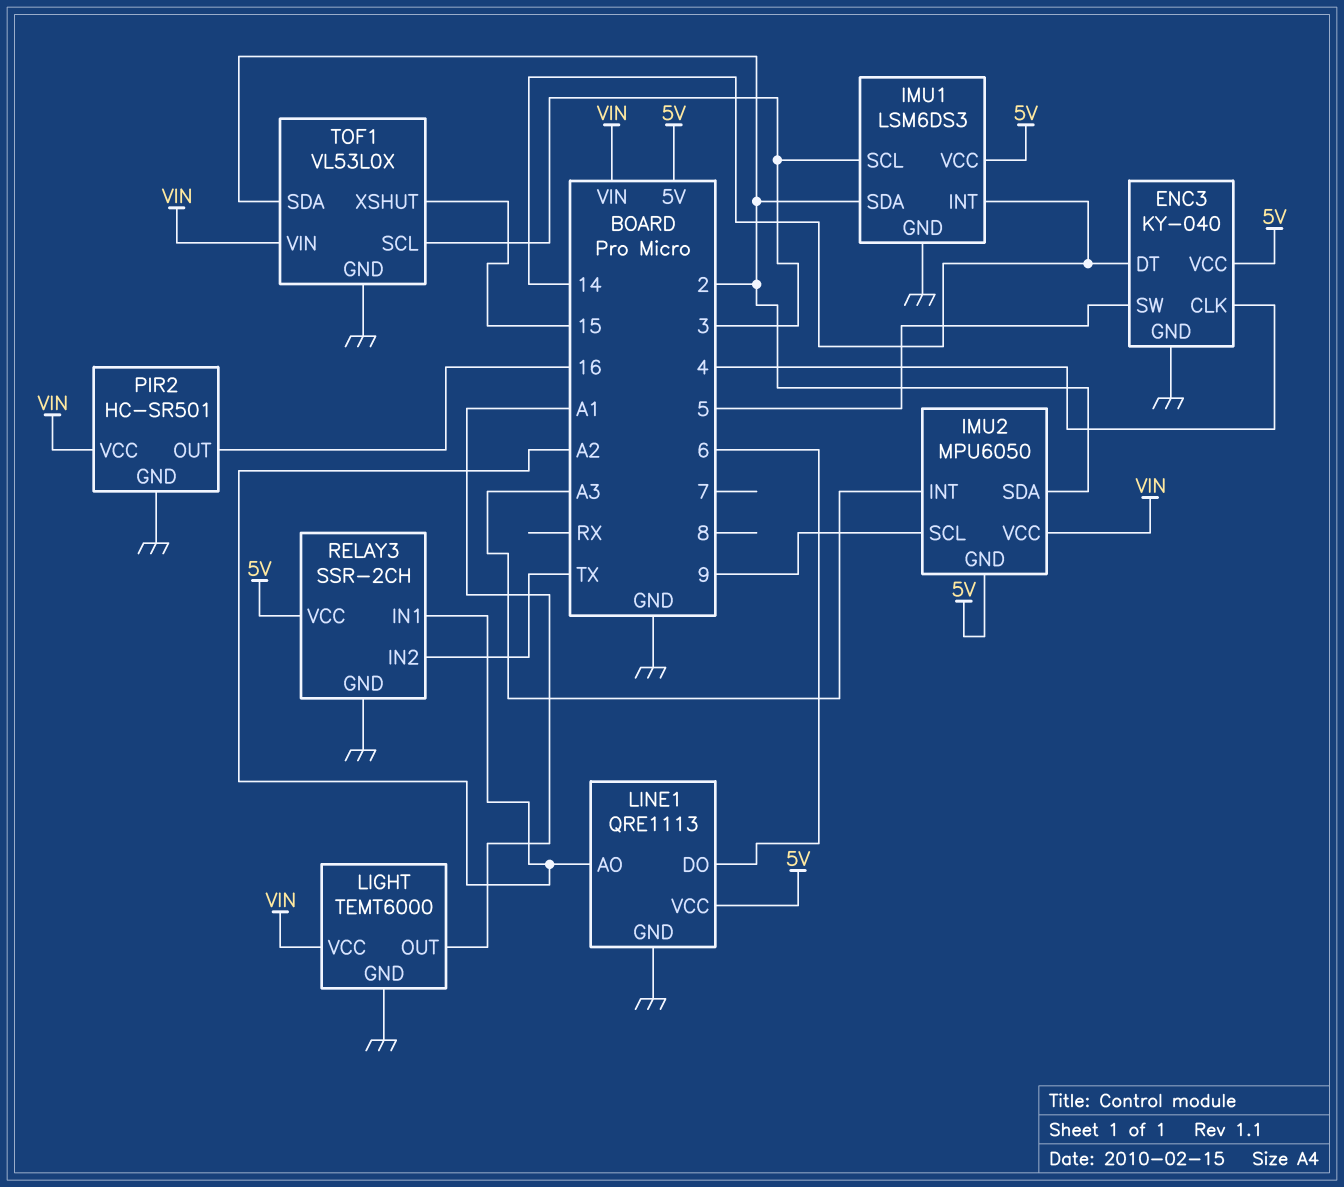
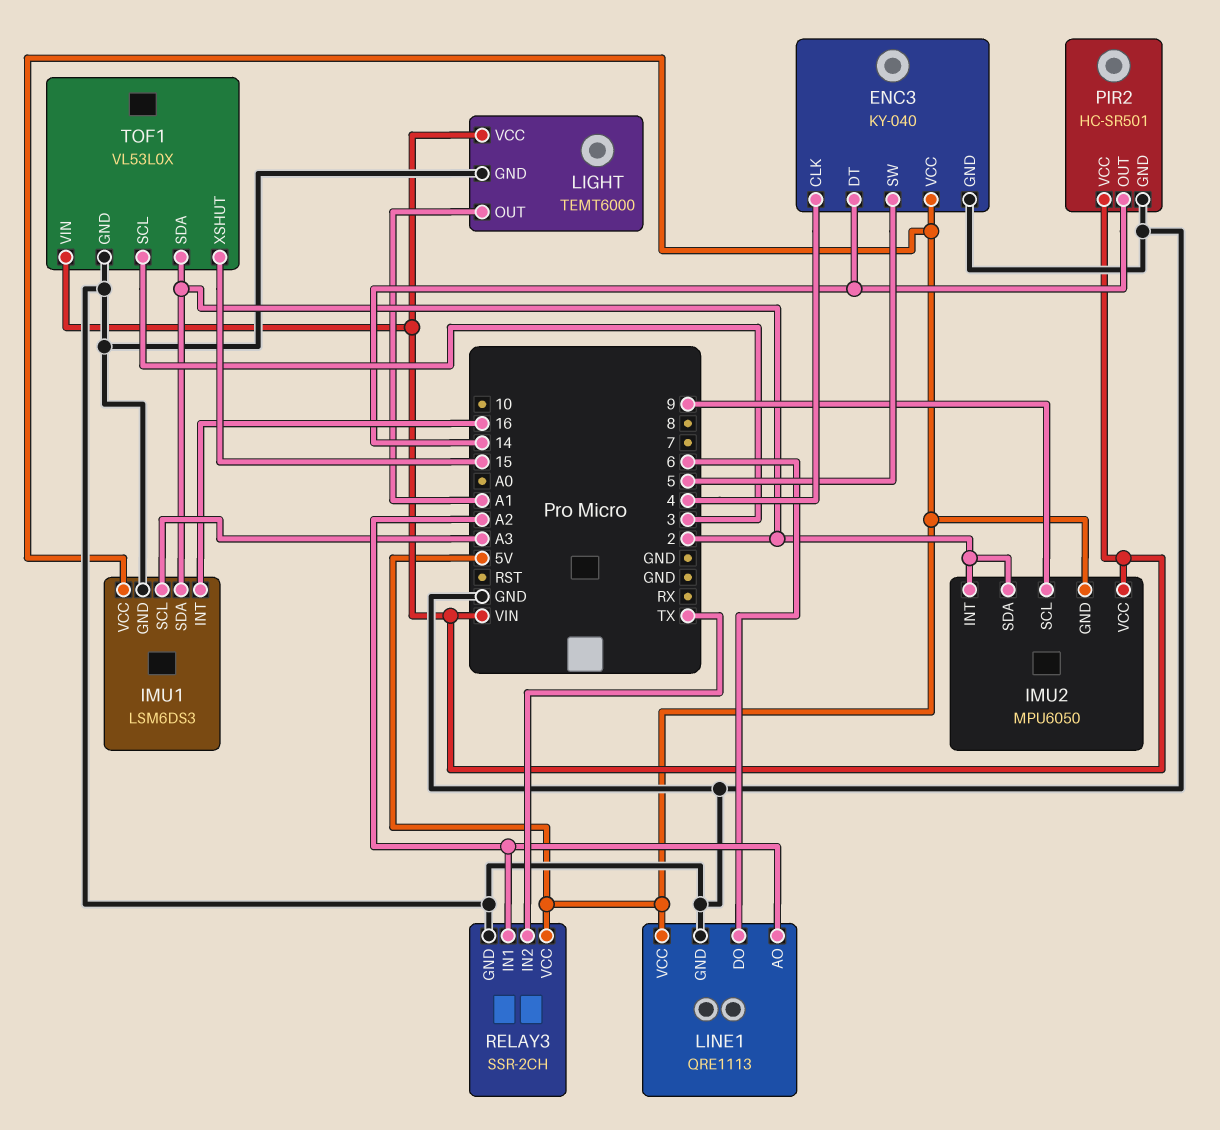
IMU1 pin INT: 14 -> 16
IMU1 pin SCL: 3 -> A3
IMU2 pin INT: A3 -> 2
PIR2 pin OUT: 16 -> 14

